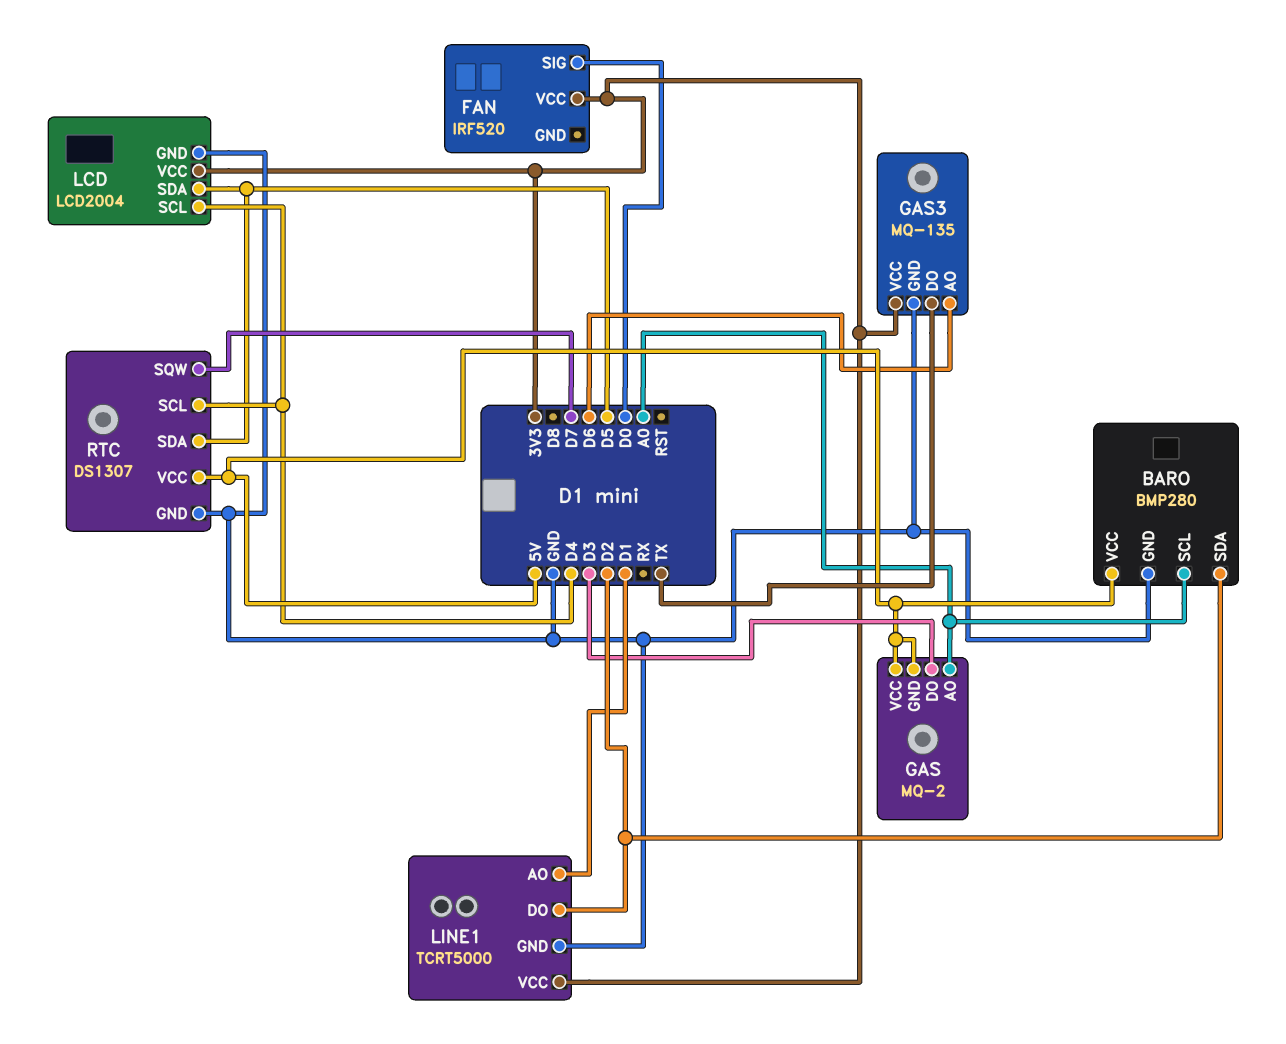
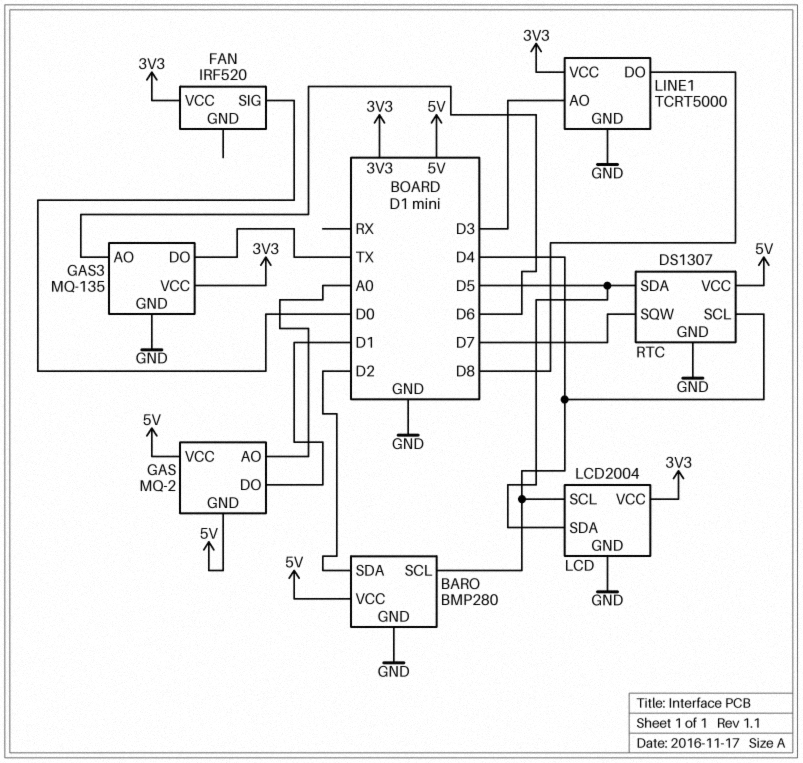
BARO pin SCL: A0 -> D4
GAS pin DO: D3 -> D1
LINE1 pin AO: D1 -> D3
LINE1 pin DO: D2 -> D8

